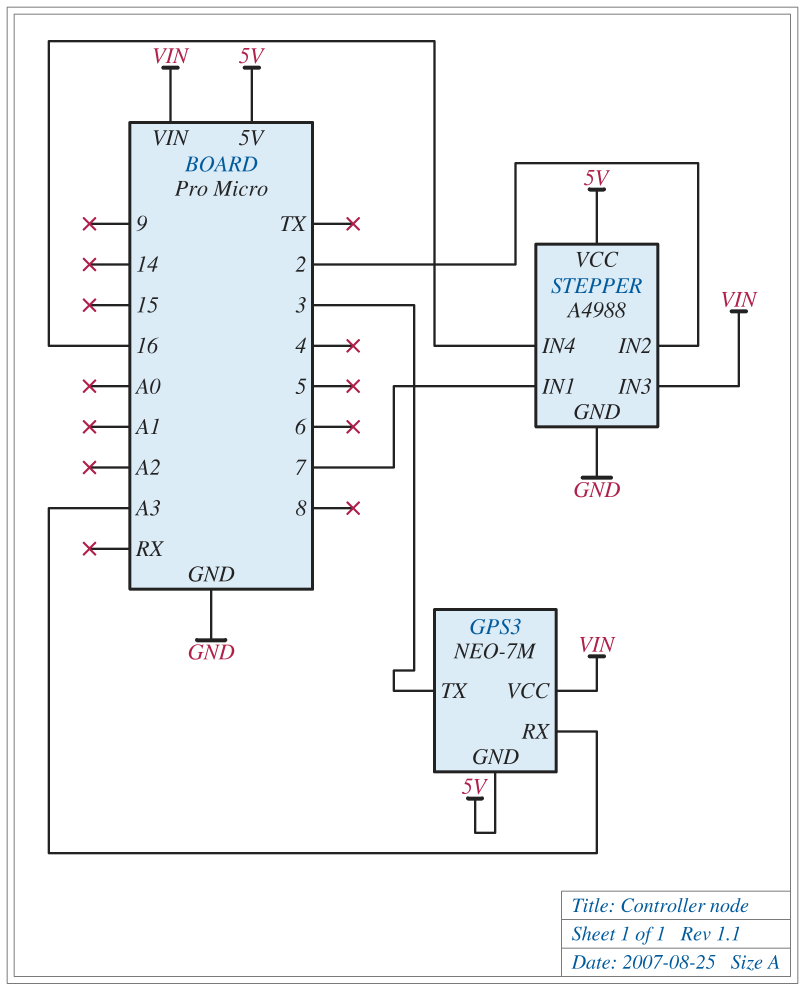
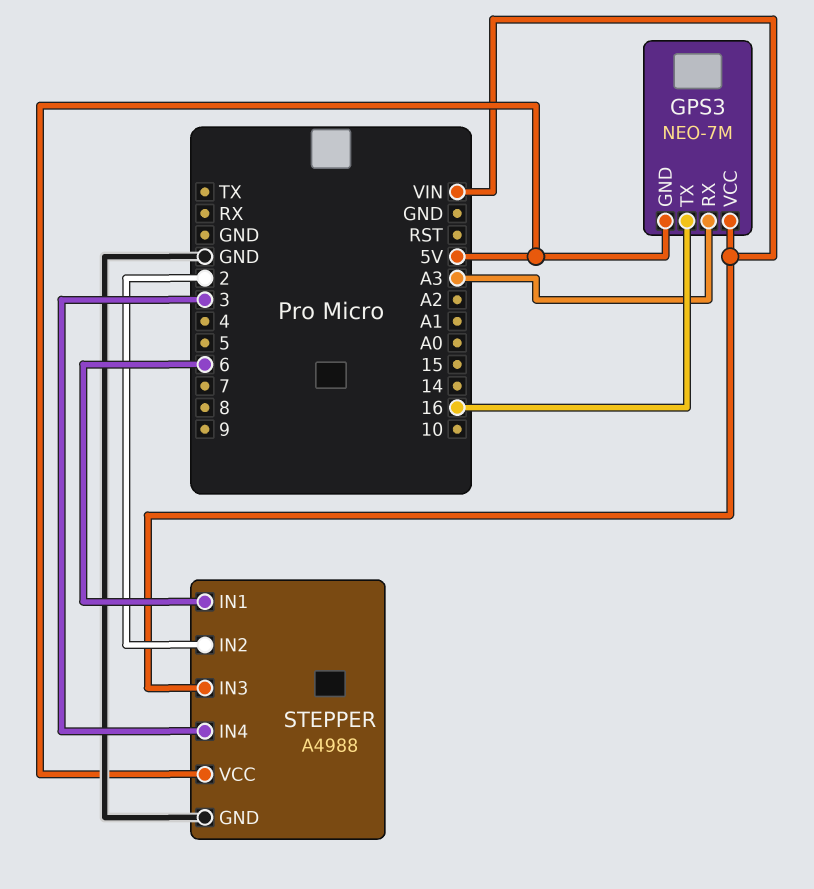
GPS3 pin TX: 3 -> 16
STEPPER pin IN1: 7 -> 6
STEPPER pin IN4: 16 -> 3

